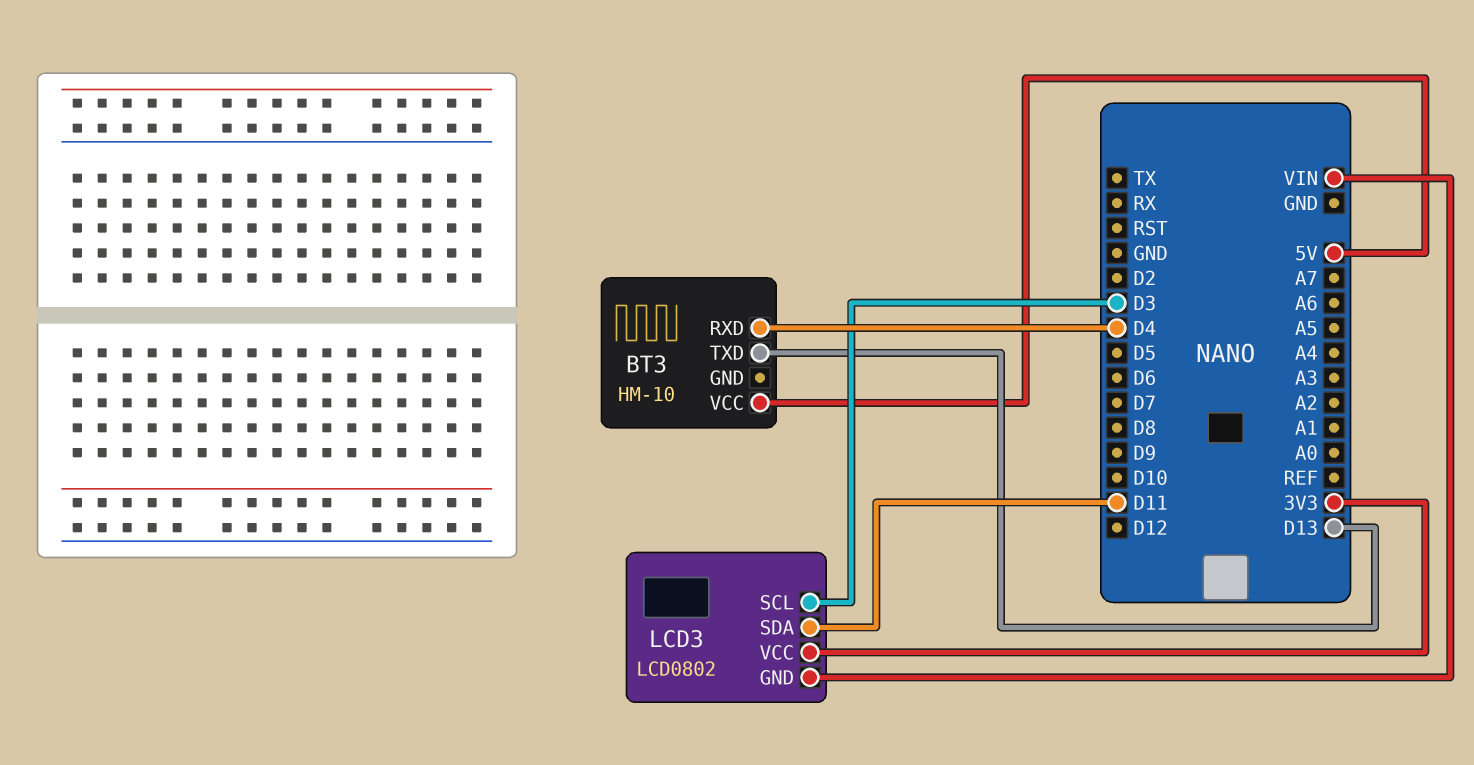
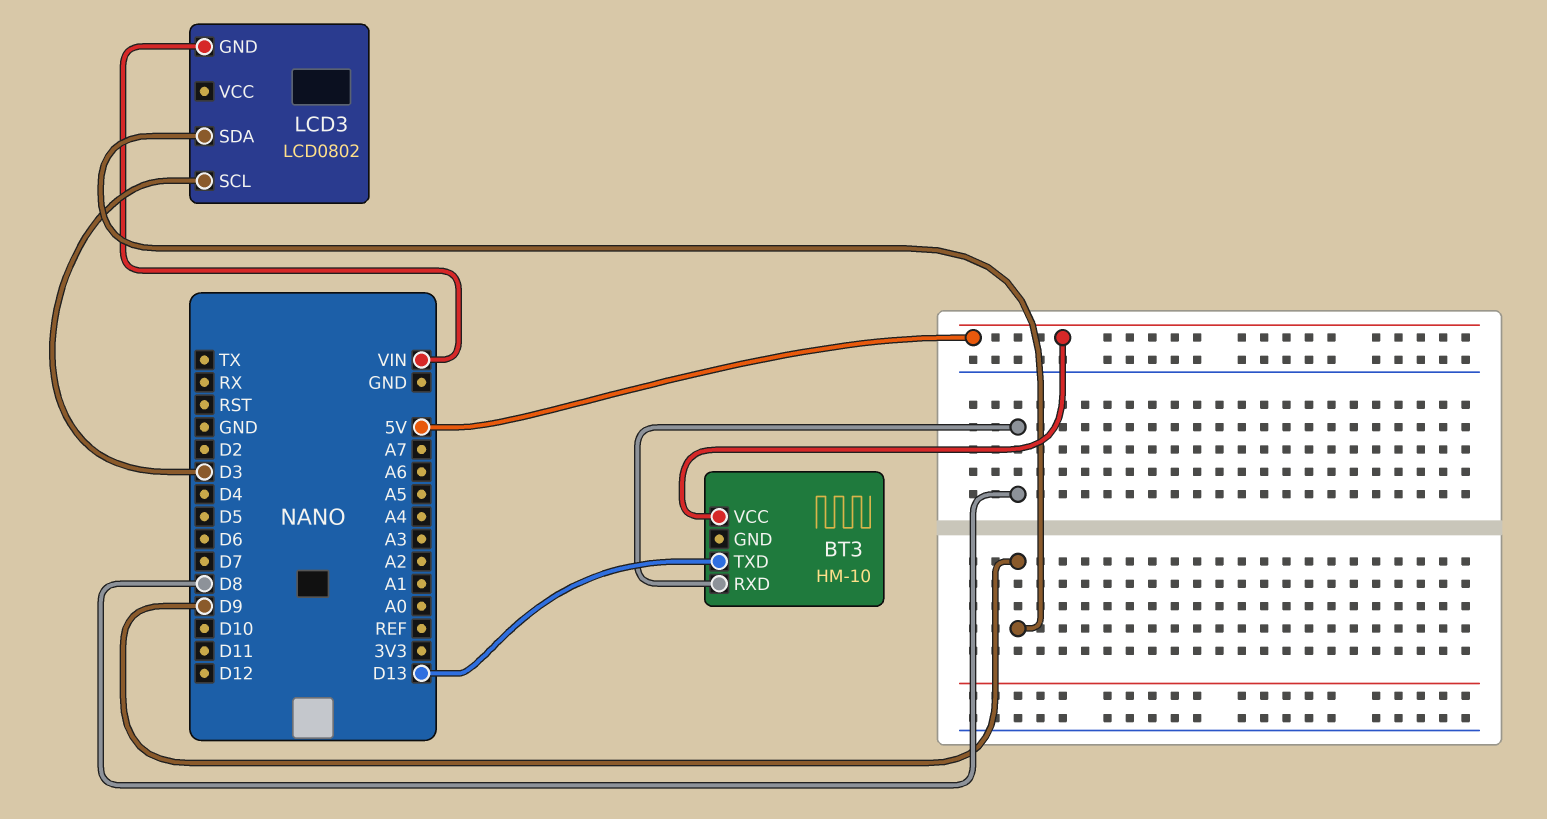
BT3 pin RXD: D4 -> D8
LCD3 pin SDA: D11 -> D9
LCD3 pin VCC: 3V3 -> none

